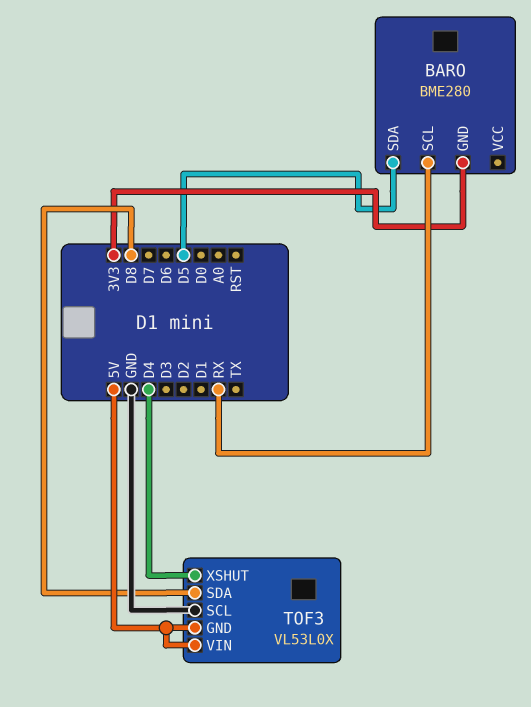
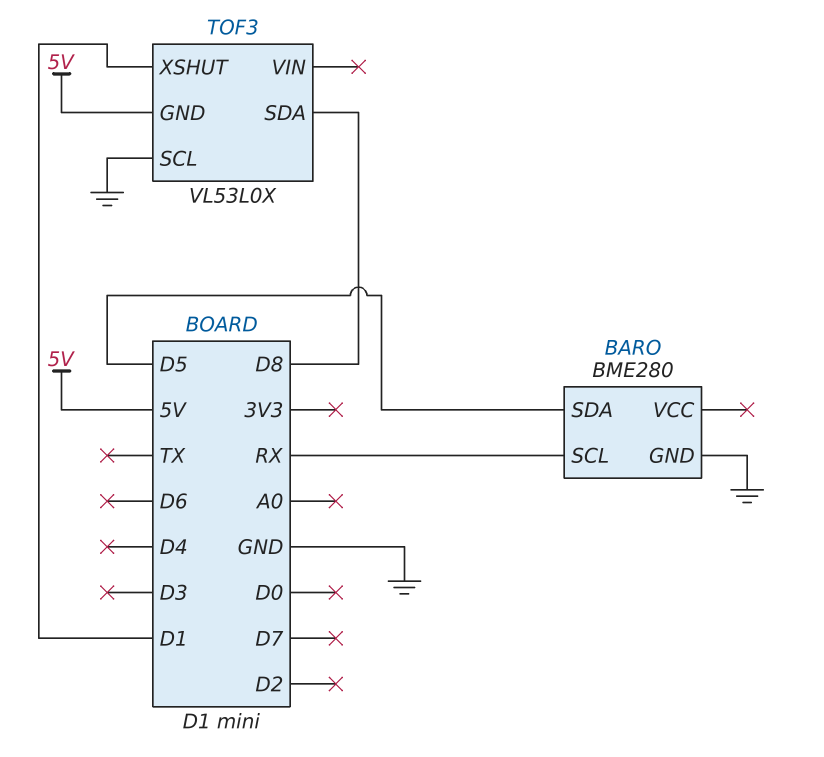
BARO pin GND: 3V3 -> GND
TOF3 pin VIN: 5V -> none
TOF3 pin XSHUT: D4 -> D1

